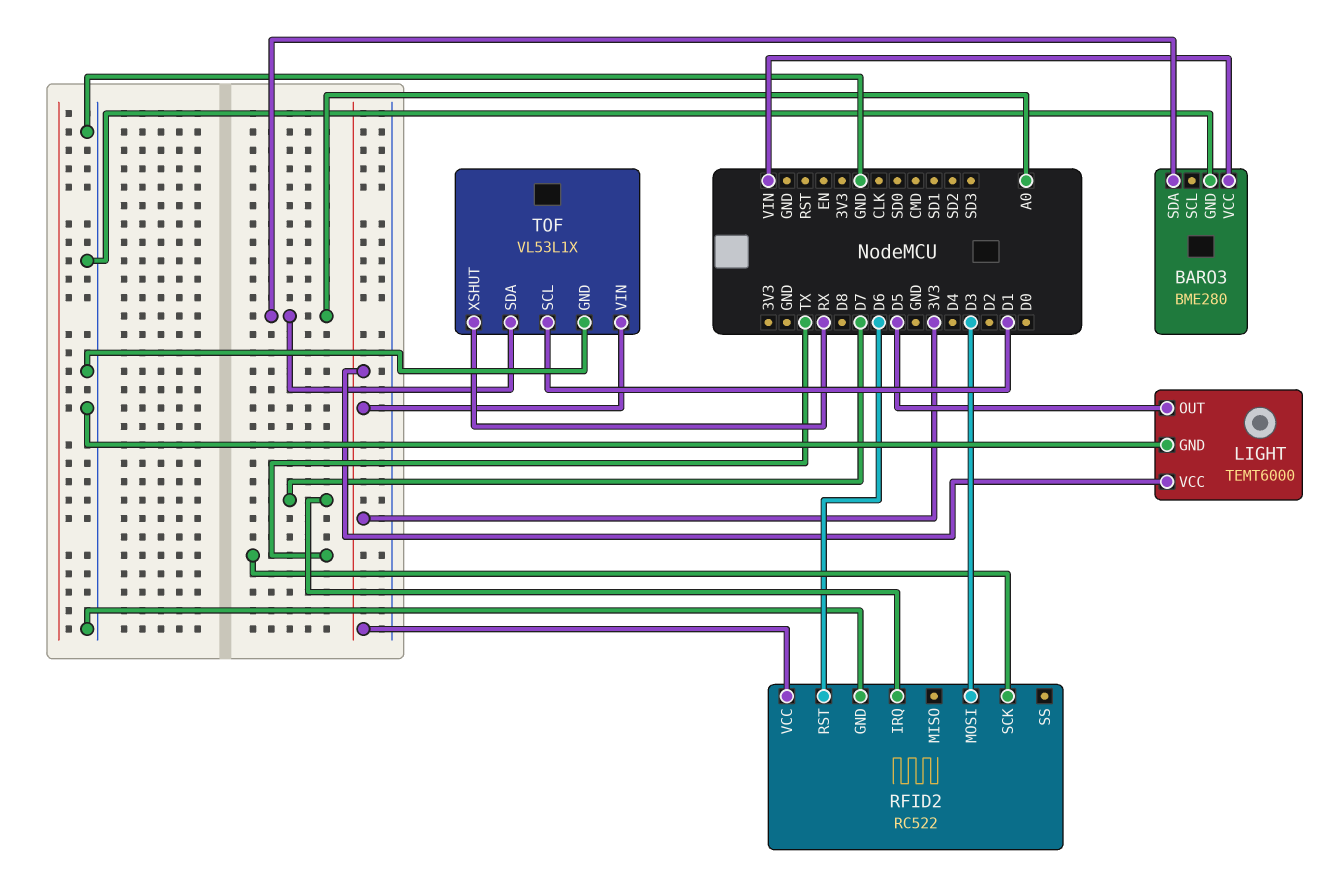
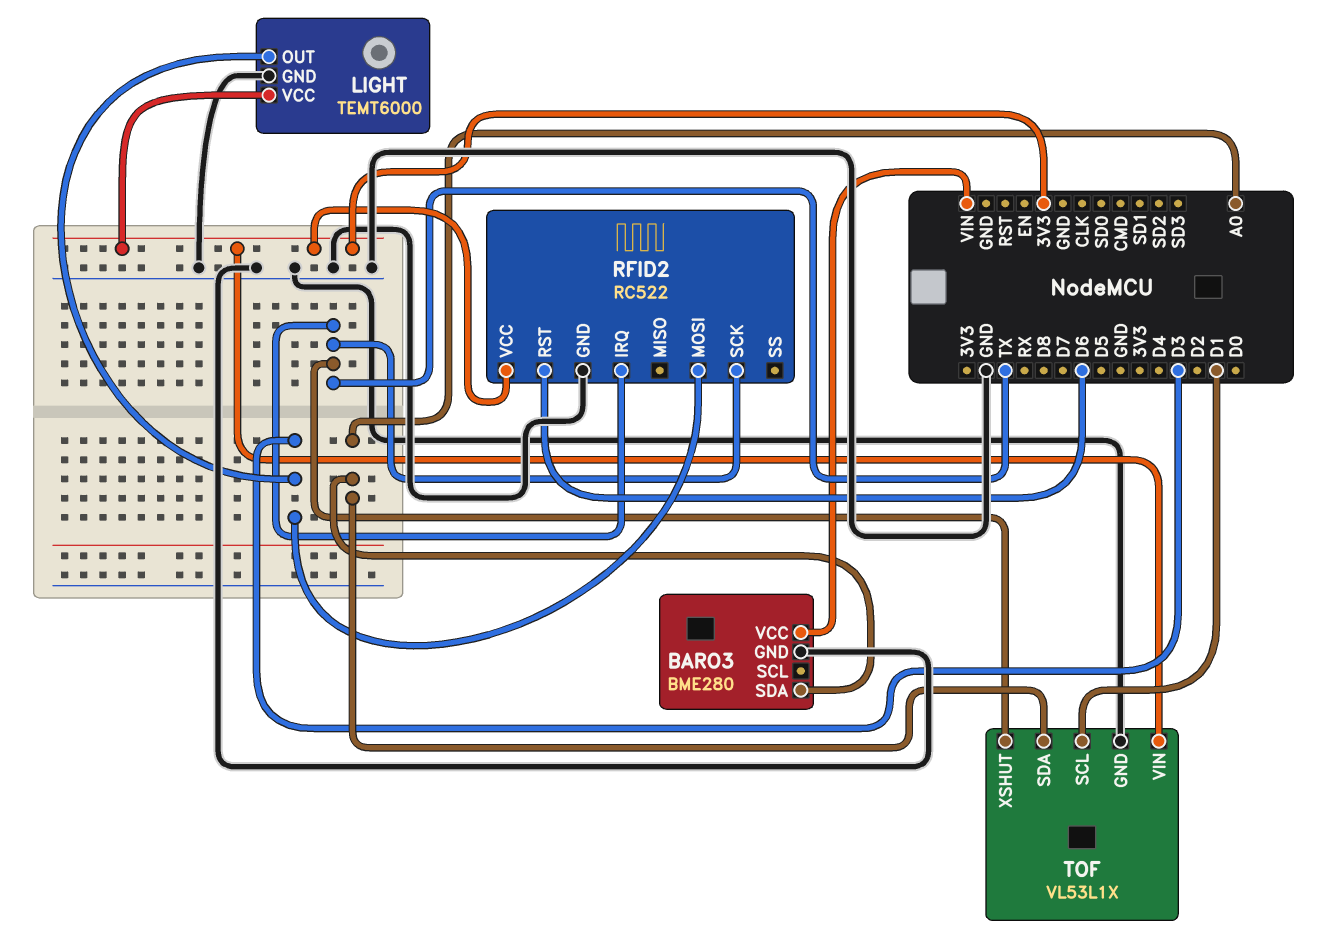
LIGHT pin OUT: D5 -> D3
RFID2 pin IRQ: D7 -> TX
TOF pin XSHUT: RX -> TX

